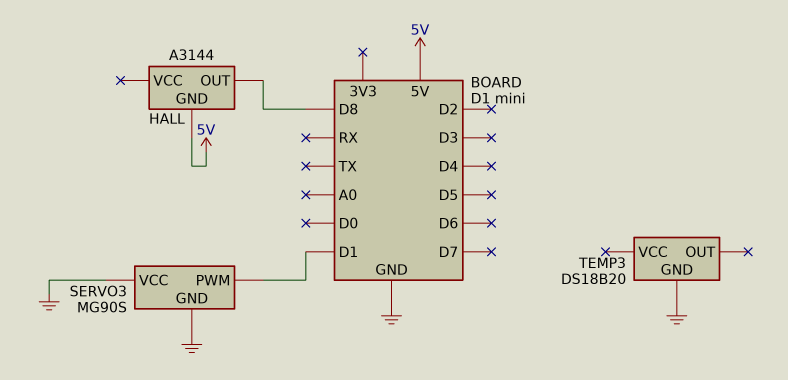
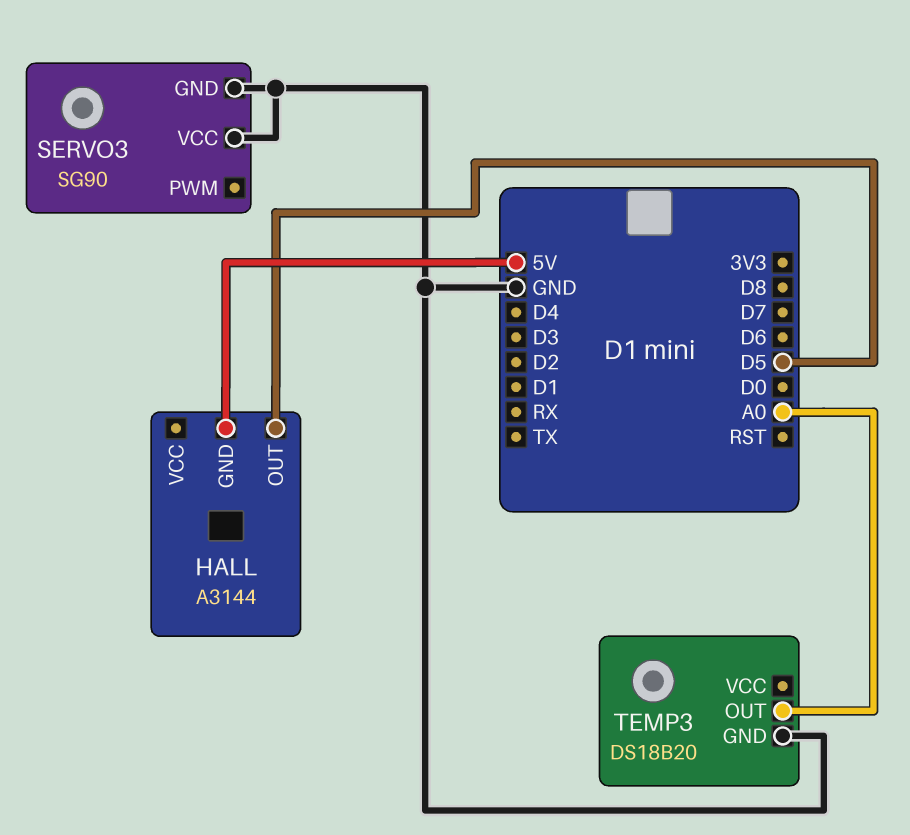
HALL pin OUT: D8 -> D5
SERVO3: MG90S -> SG90
SERVO3 pin PWM: D1 -> none
TEMP3 pin OUT: none -> A0

